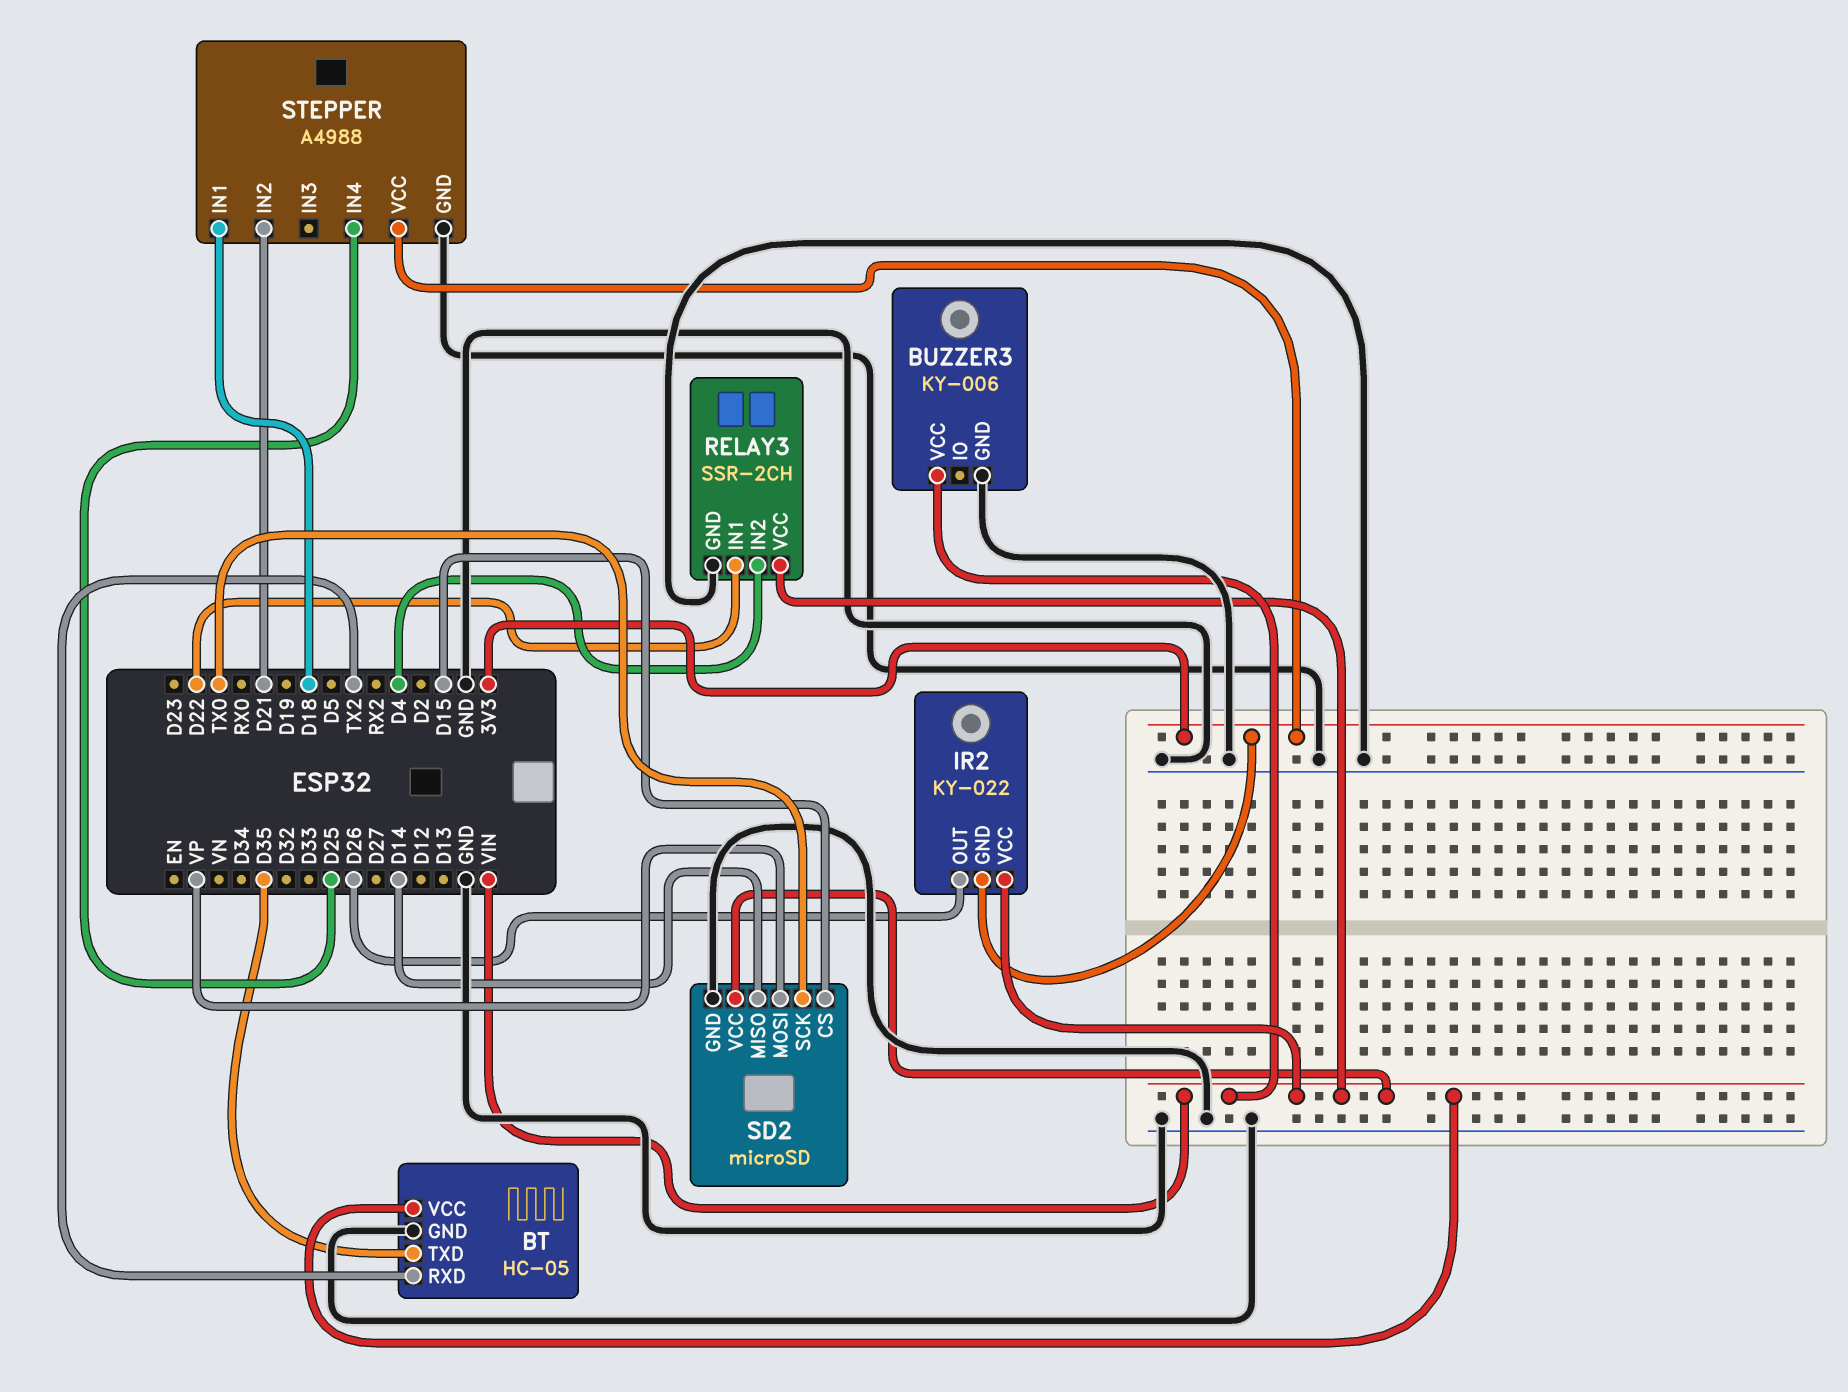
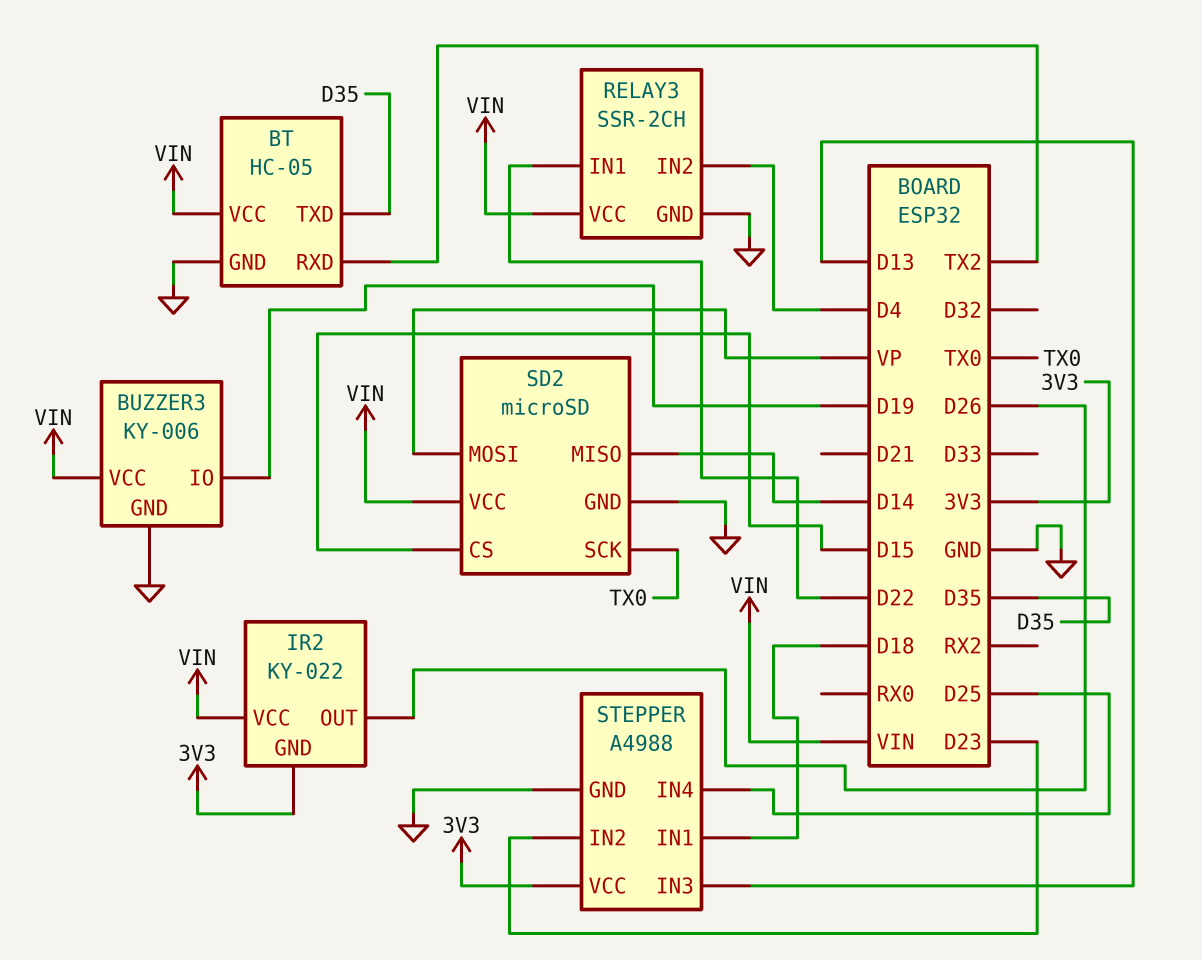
BUZZER3 pin IO: none -> D19
STEPPER pin IN2: D21 -> D23
STEPPER pin IN3: none -> D13

